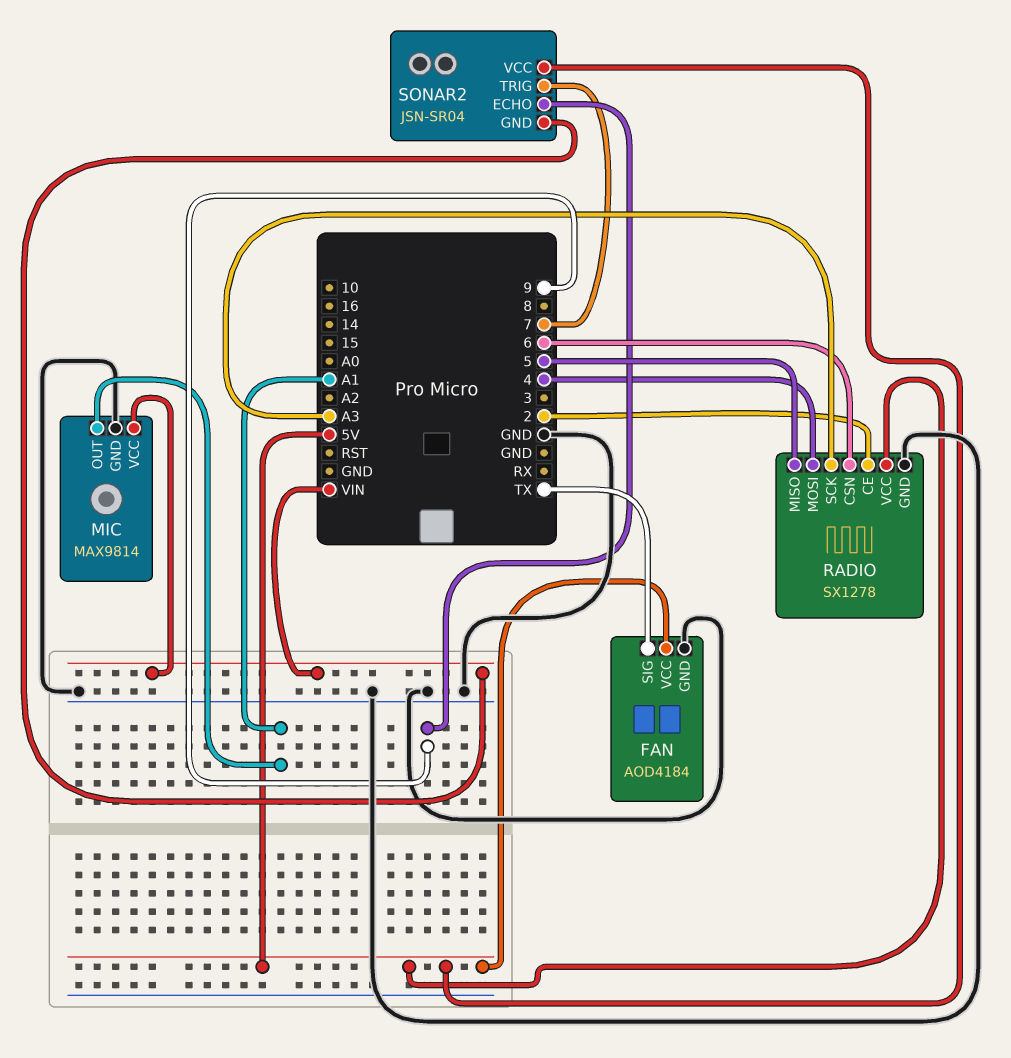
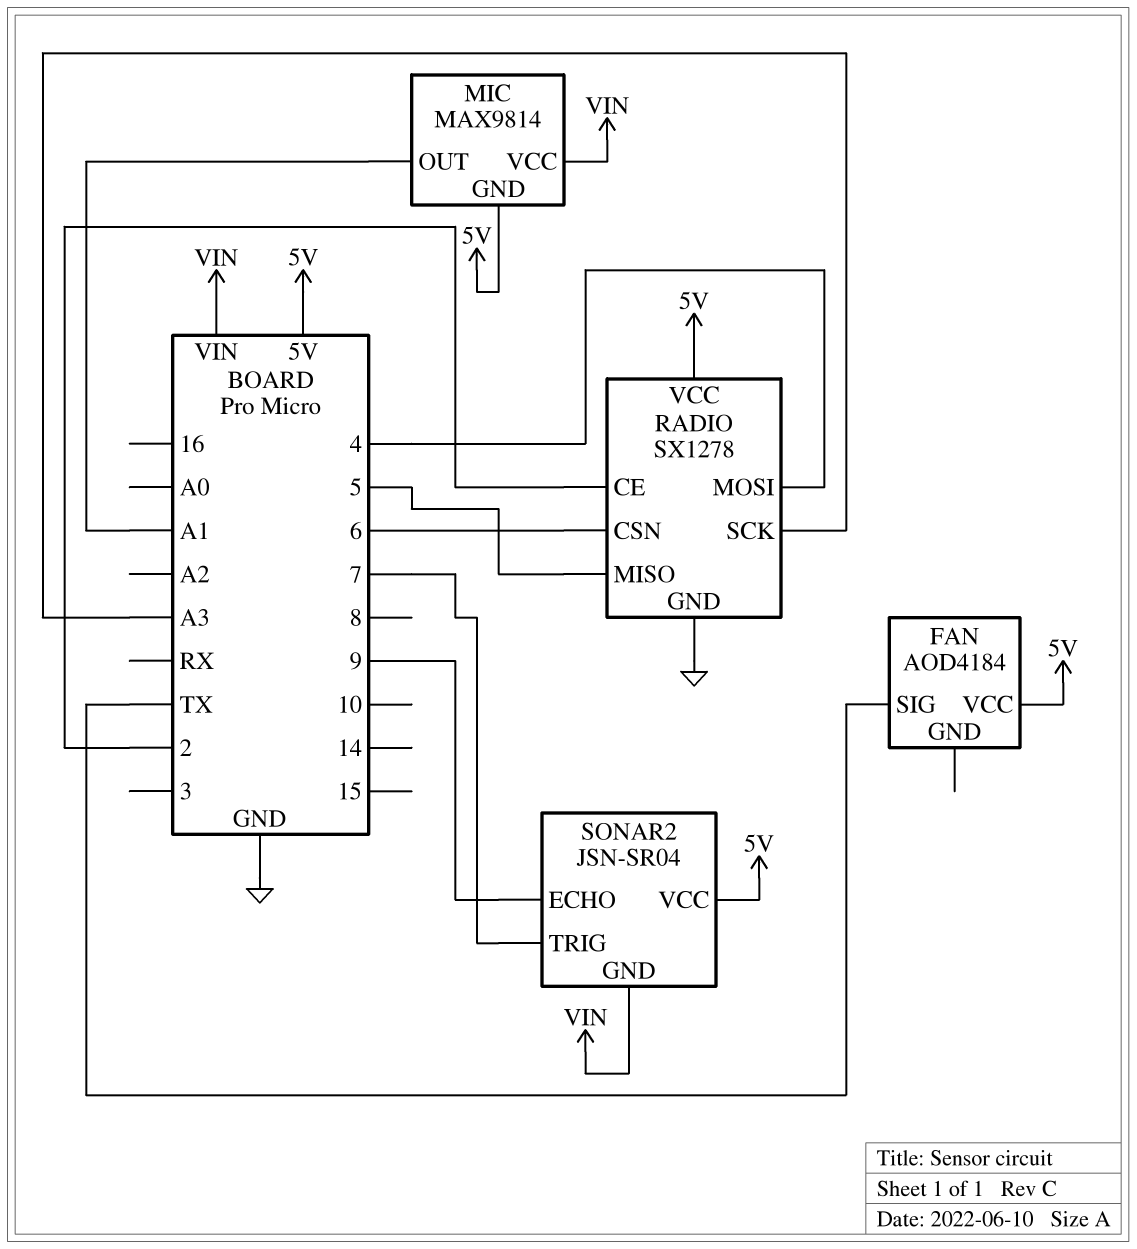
FAN pin GND: GND -> none
MIC pin GND: GND -> 5V

